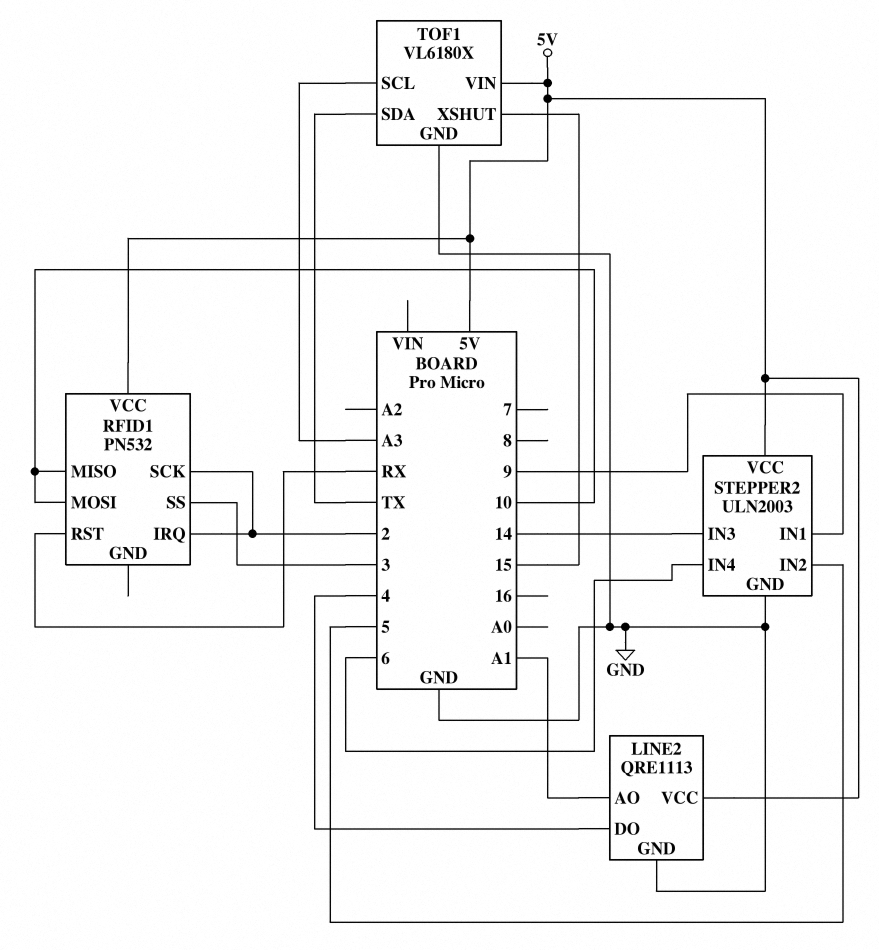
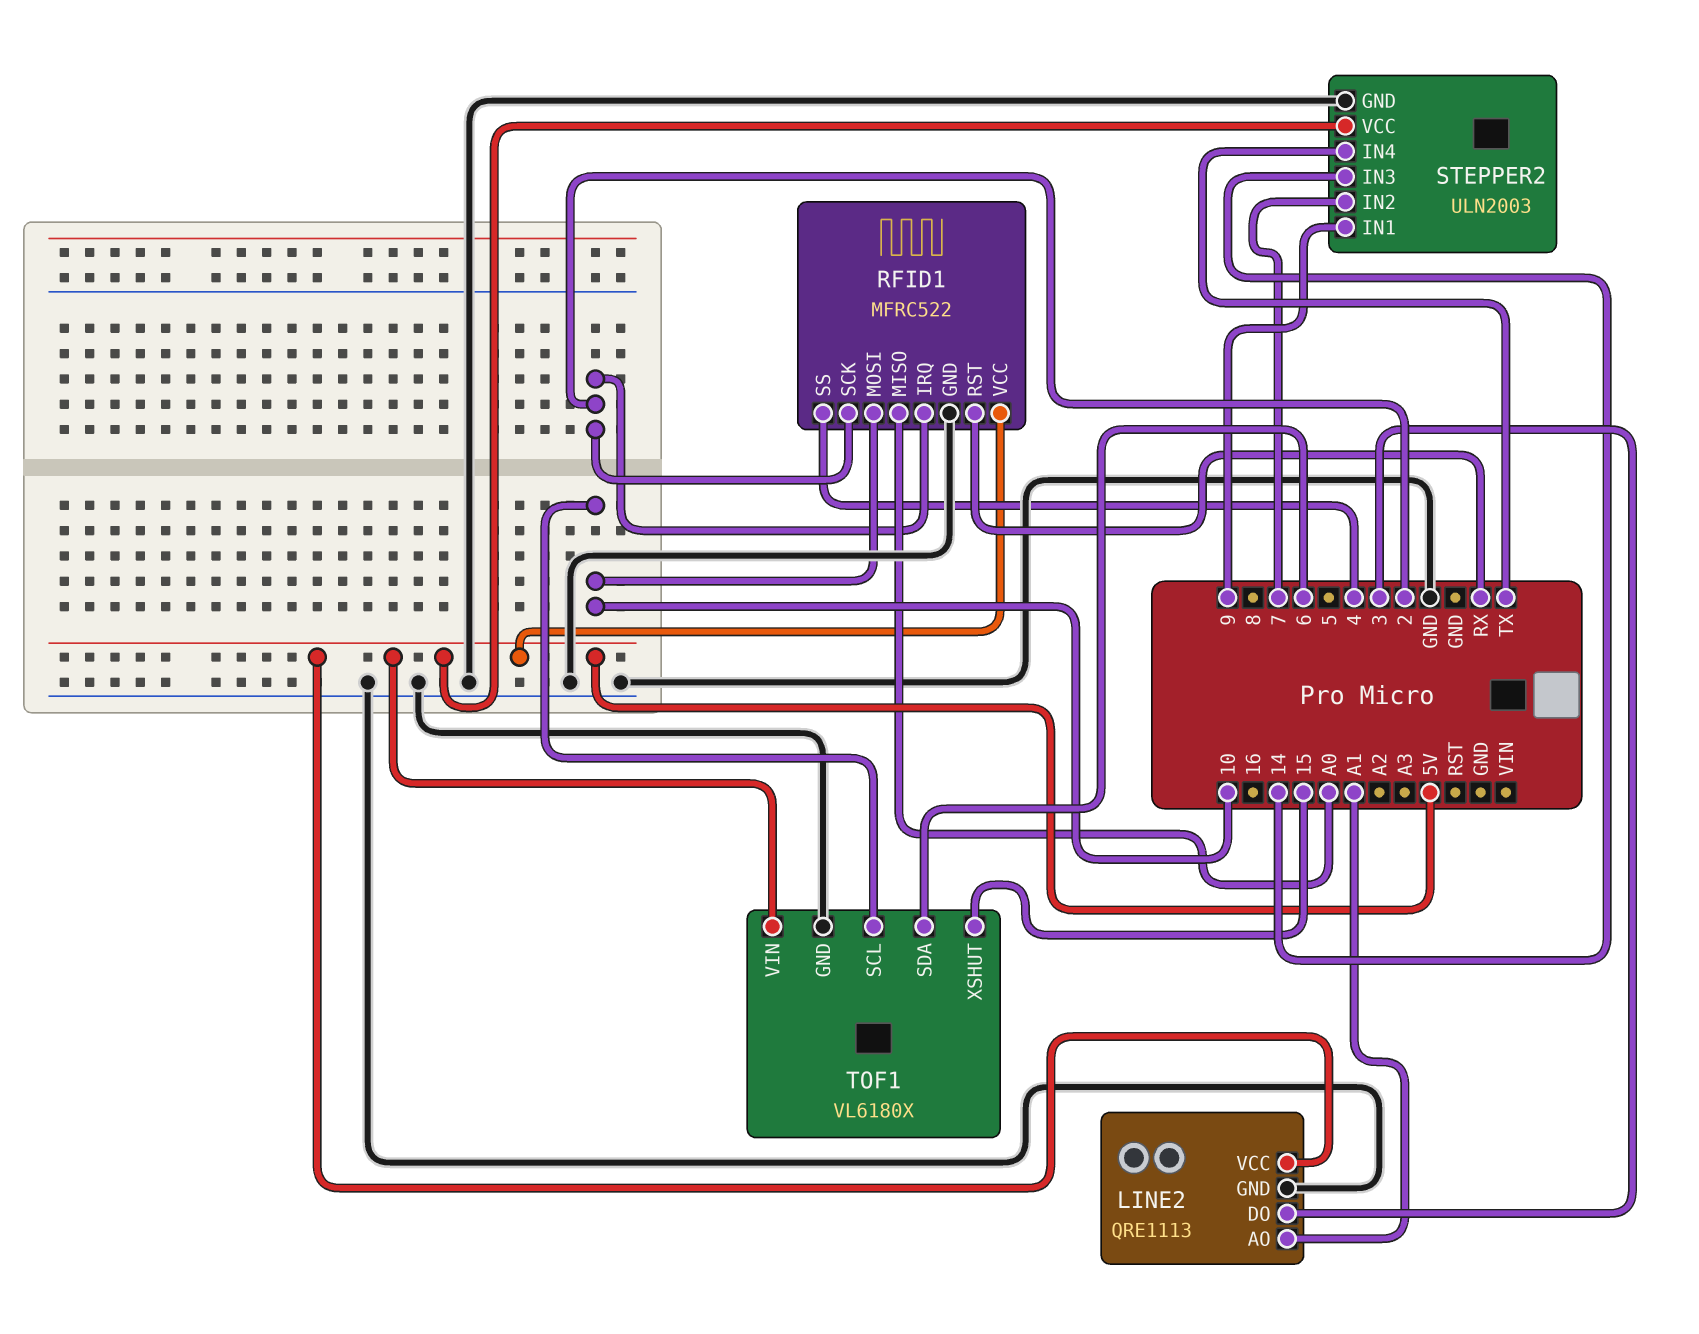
LINE2 pin DO: 4 -> 3
RFID1: PN532 -> MFRC522
RFID1 pin GND: none -> GND
RFID1 pin MISO: 10 -> A0
RFID1 pin SS: 3 -> 4
STEPPER2 pin IN2: 5 -> 7
STEPPER2 pin IN4: 6 -> TX
TOF1 pin SCL: A3 -> 10
TOF1 pin SDA: TX -> 6

